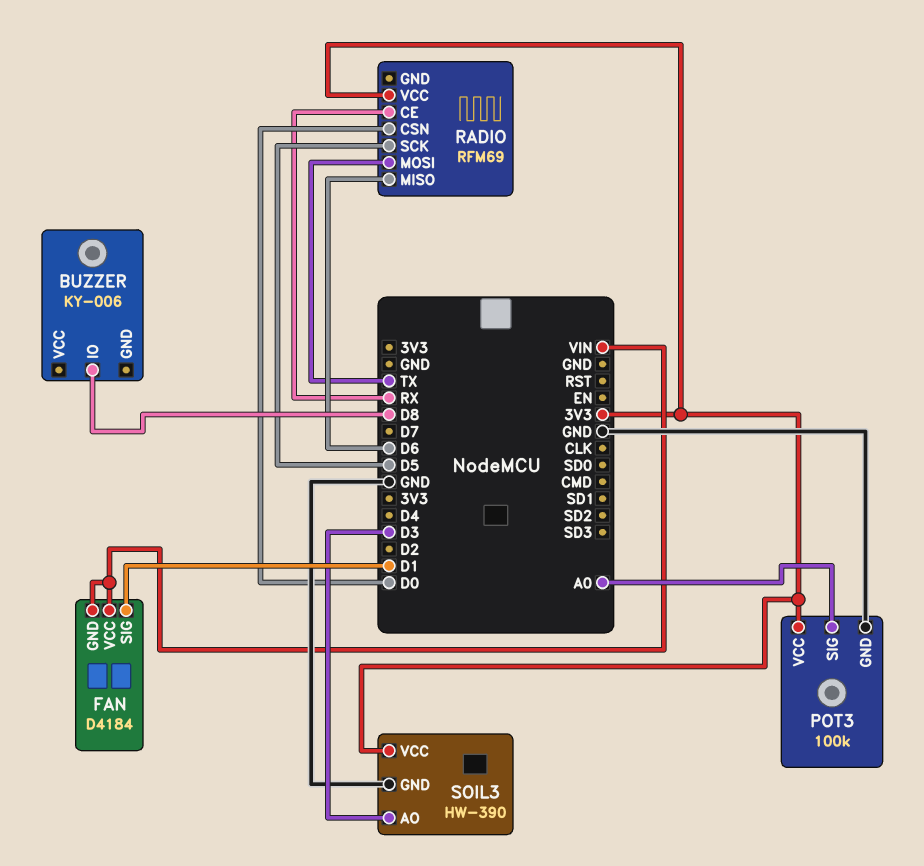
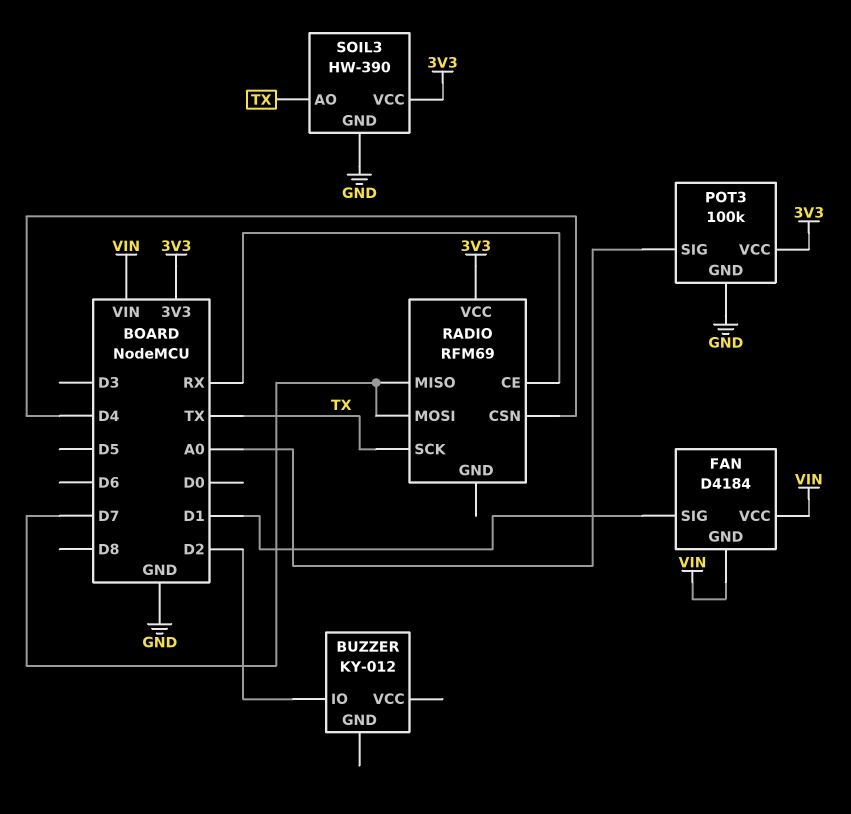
BUZZER: KY-006 -> KY-012
BUZZER pin IO: D8 -> D2
RADIO pin CSN: D0 -> D4
RADIO pin MISO: D6 -> D7
RADIO pin MOSI: TX -> D7
RADIO pin SCK: D5 -> TX
SOIL3 pin AO: D3 -> TX

